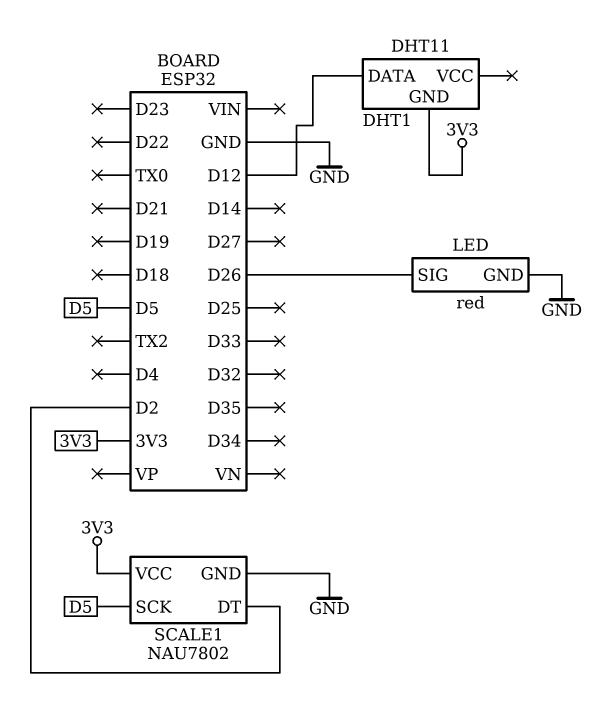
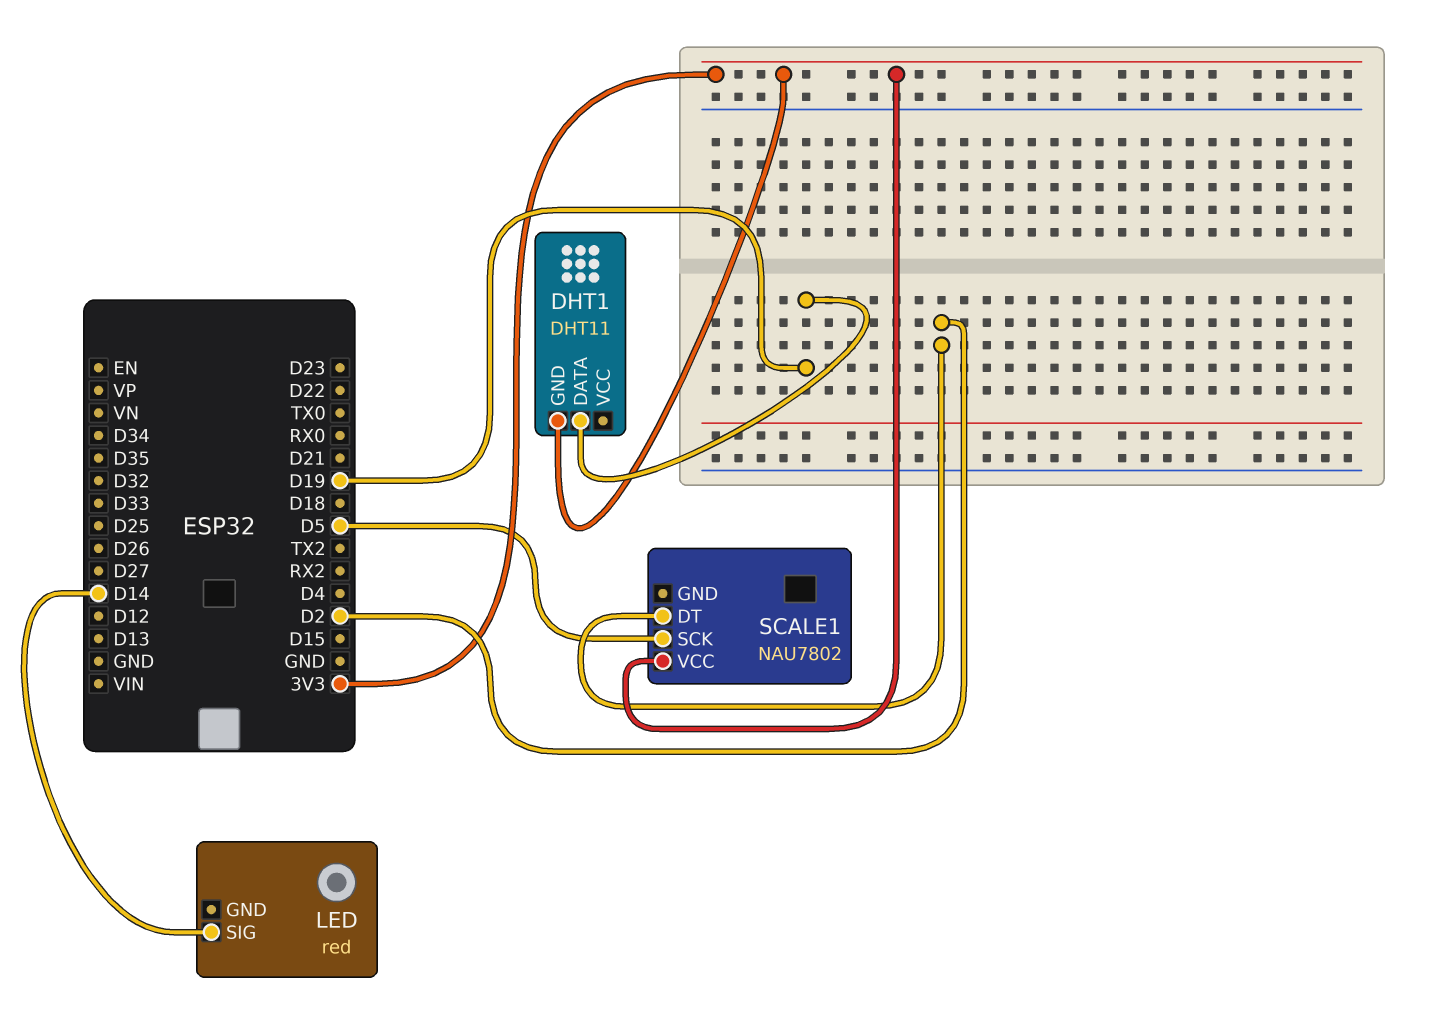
DHT1 pin DATA: D12 -> D19
LED pin GND: GND -> none
LED pin SIG: D26 -> D14
SCALE1 pin GND: GND -> none

